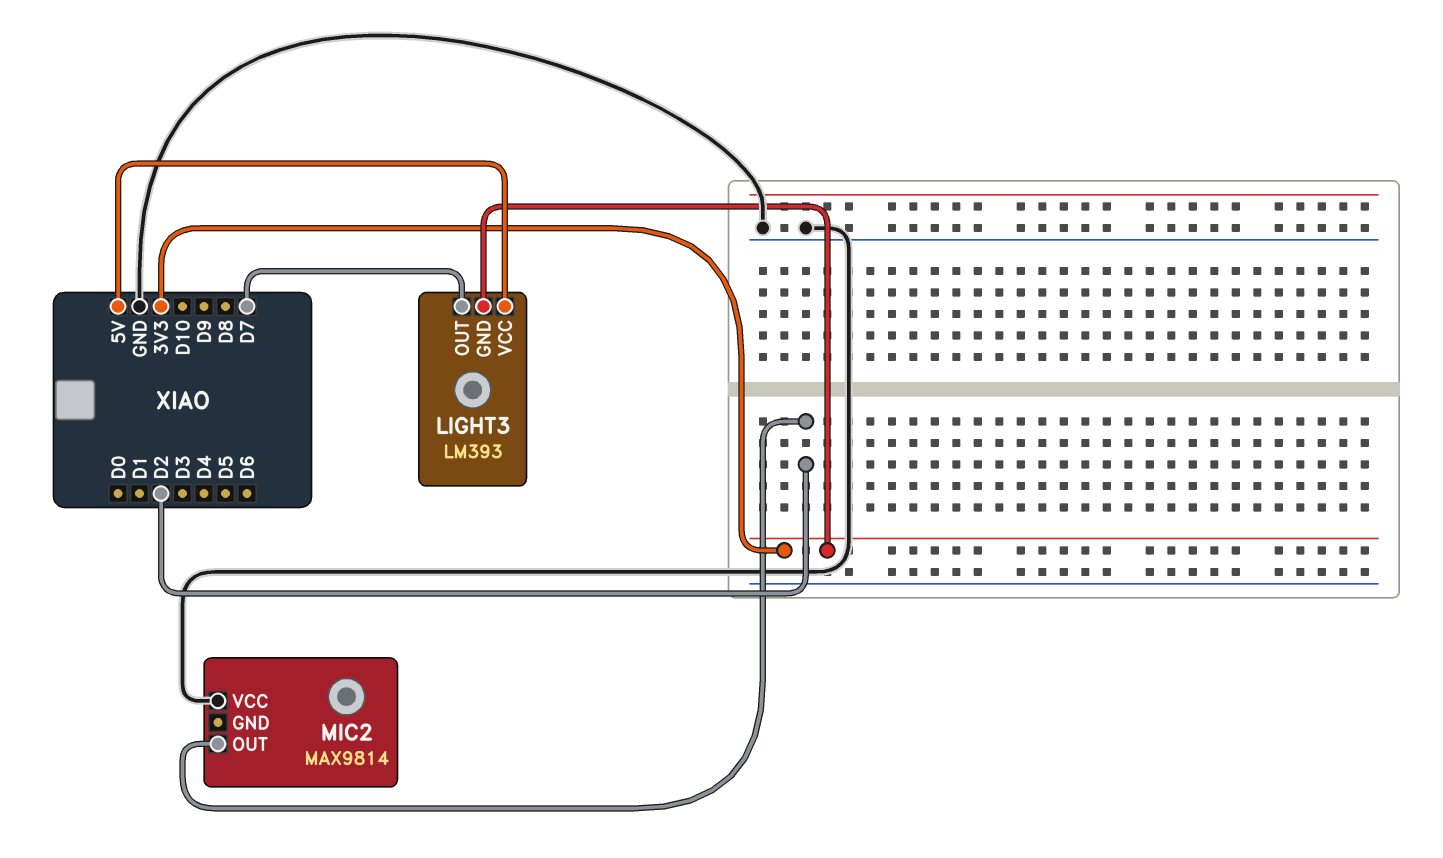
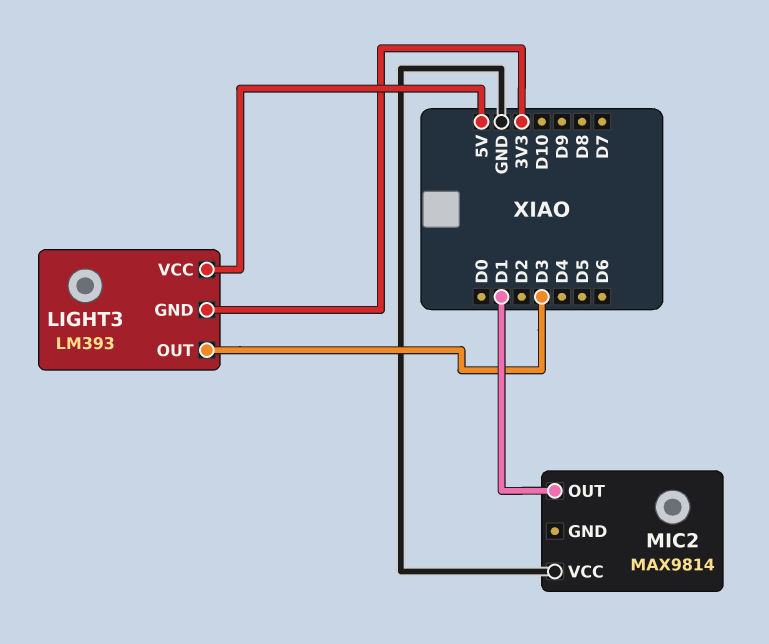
LIGHT3 pin OUT: D7 -> D3
MIC2 pin OUT: D2 -> D1

